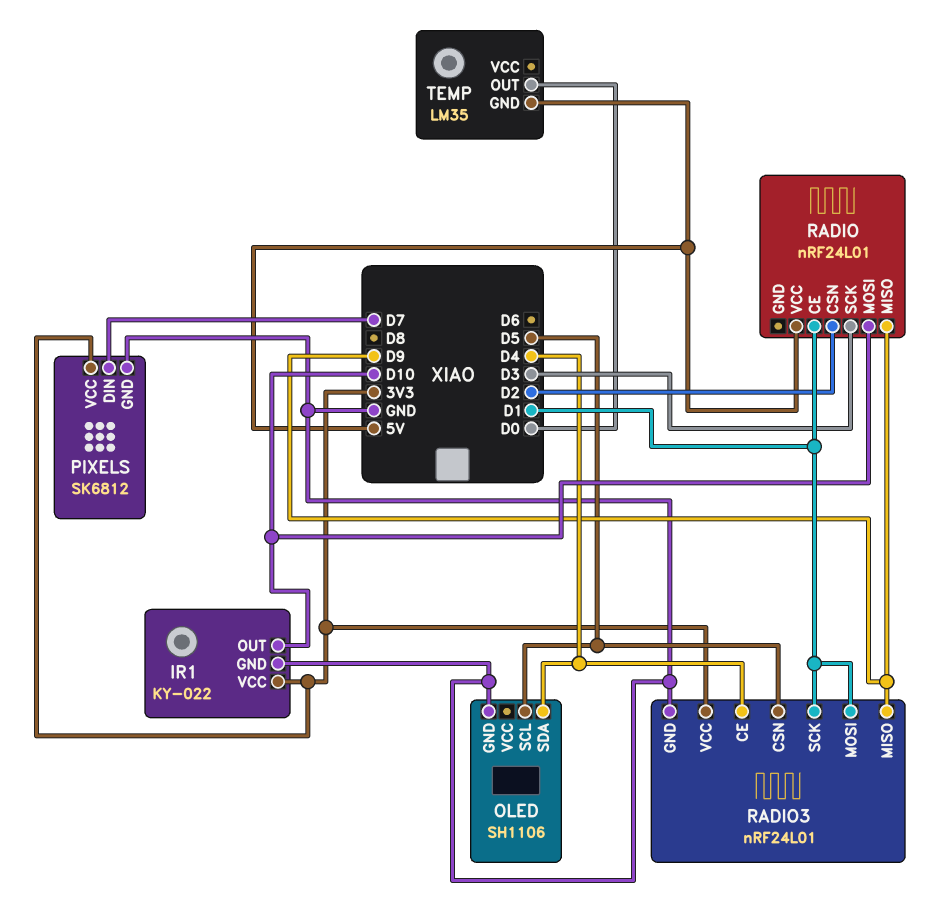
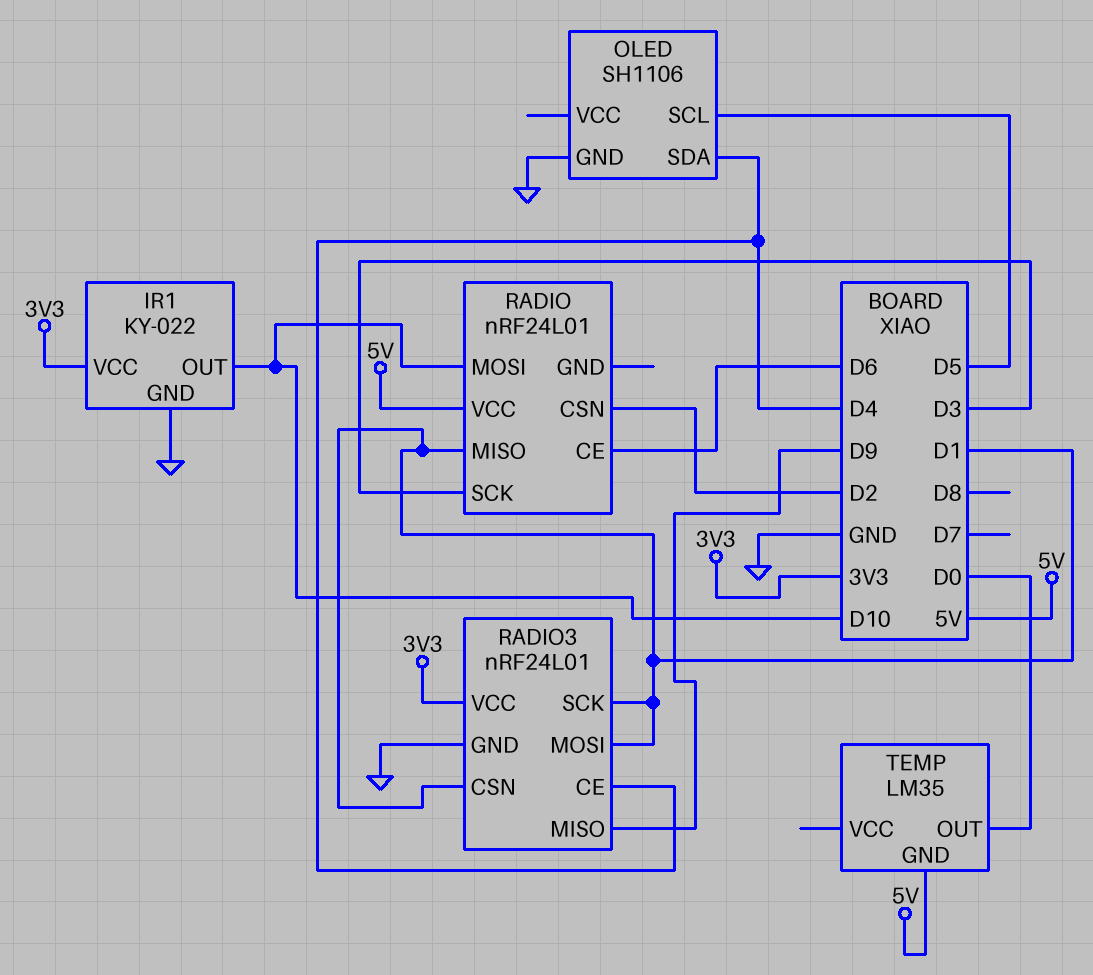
PIXELS: SK6812 -> none
PIXELS pin DIN: D7 -> none
PIXELS pin GND: GND -> none
PIXELS pin VCC: 3V3 -> none
RADIO pin CE: D1 -> D6
RADIO pin MISO: D9 -> D1
RADIO3 pin CSN: D5 -> D1

